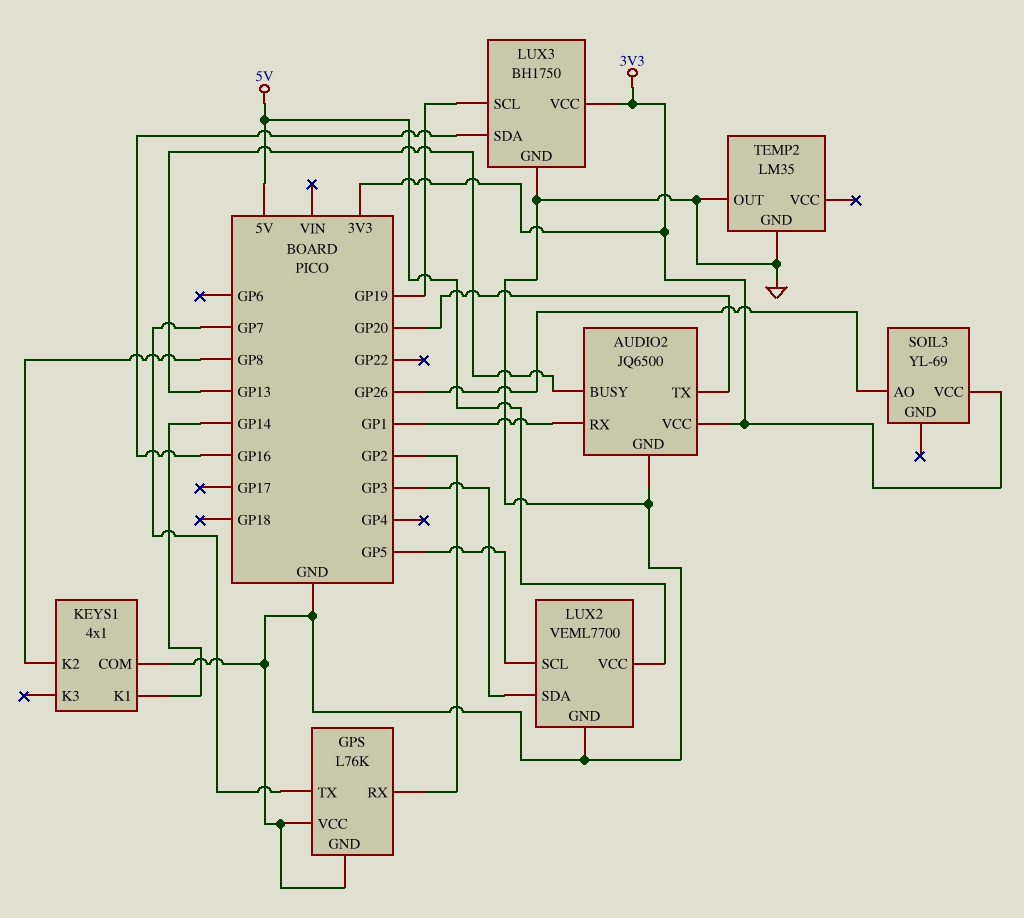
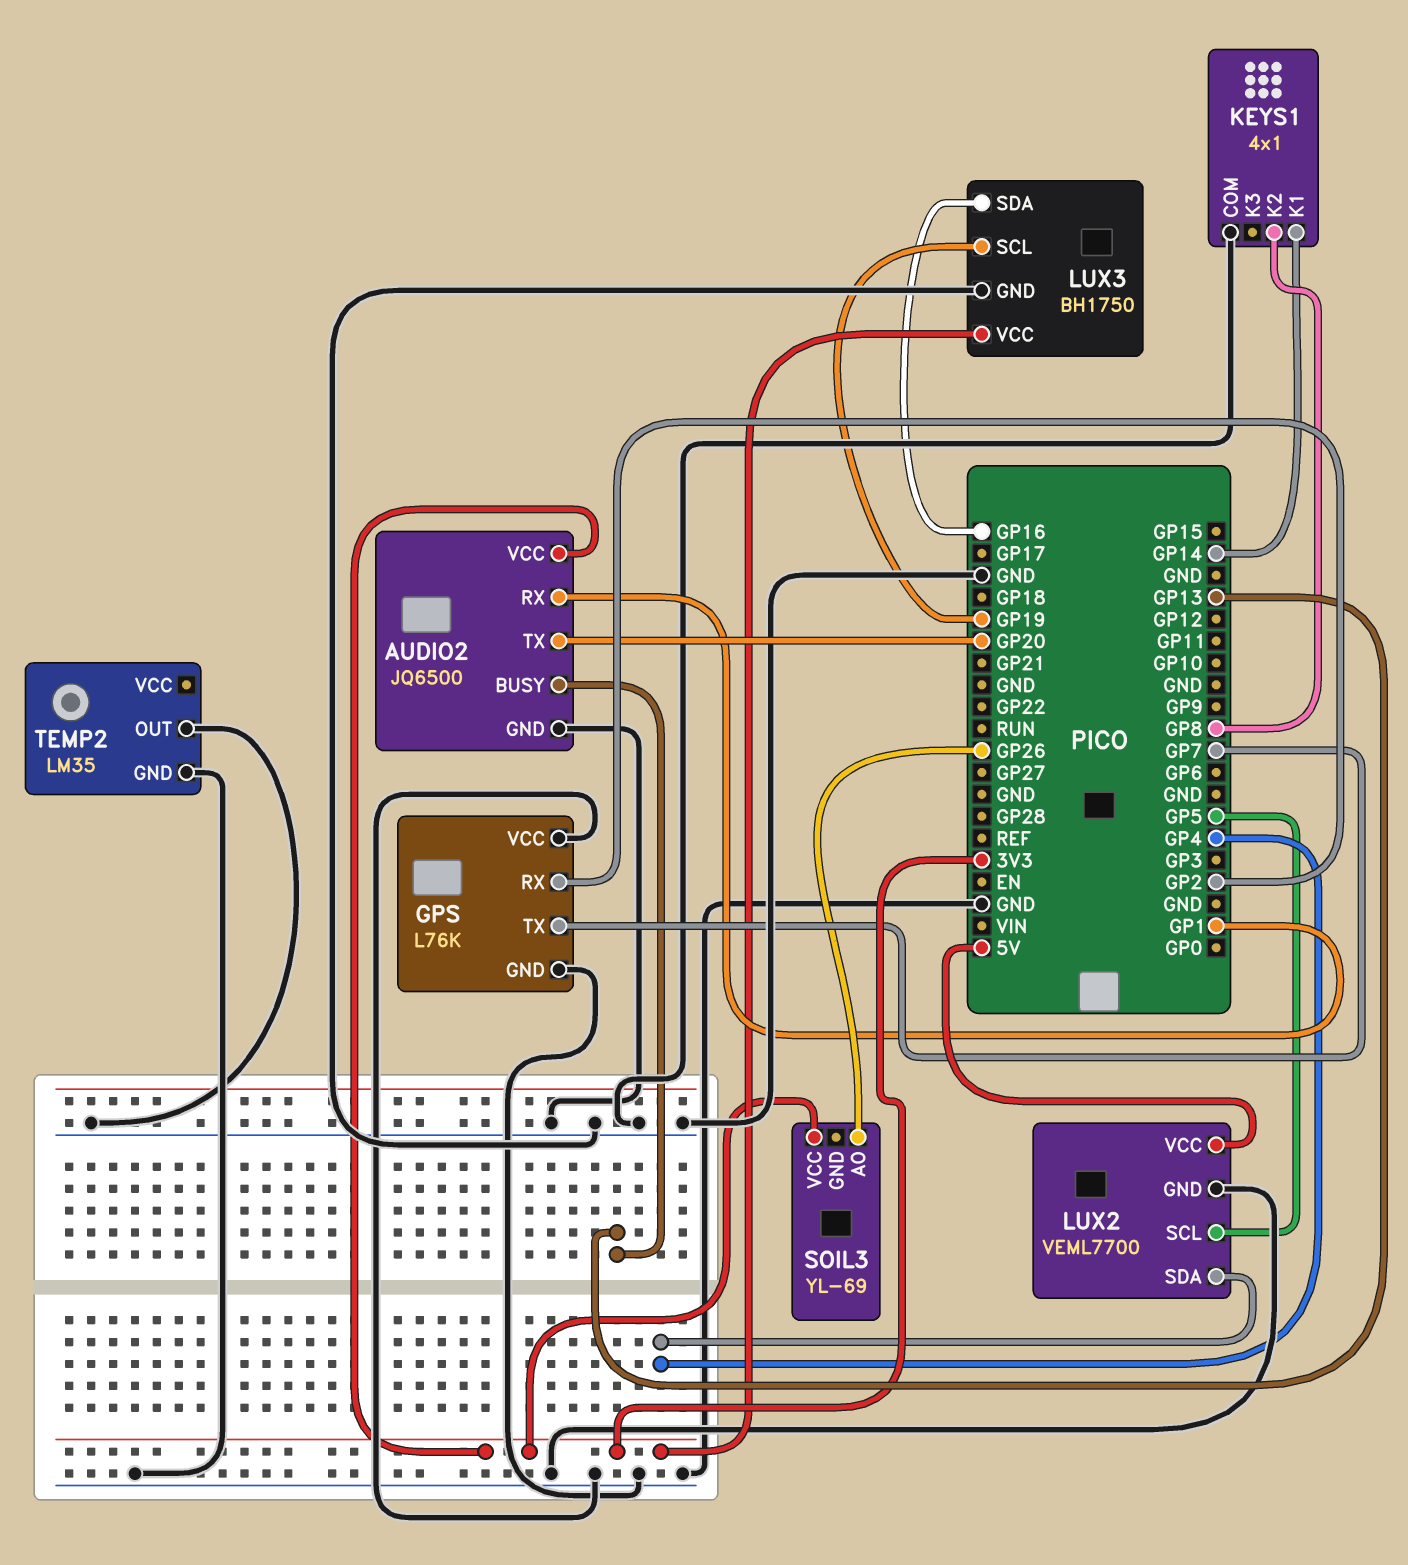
LUX2 pin SDA: GP3 -> GP4

